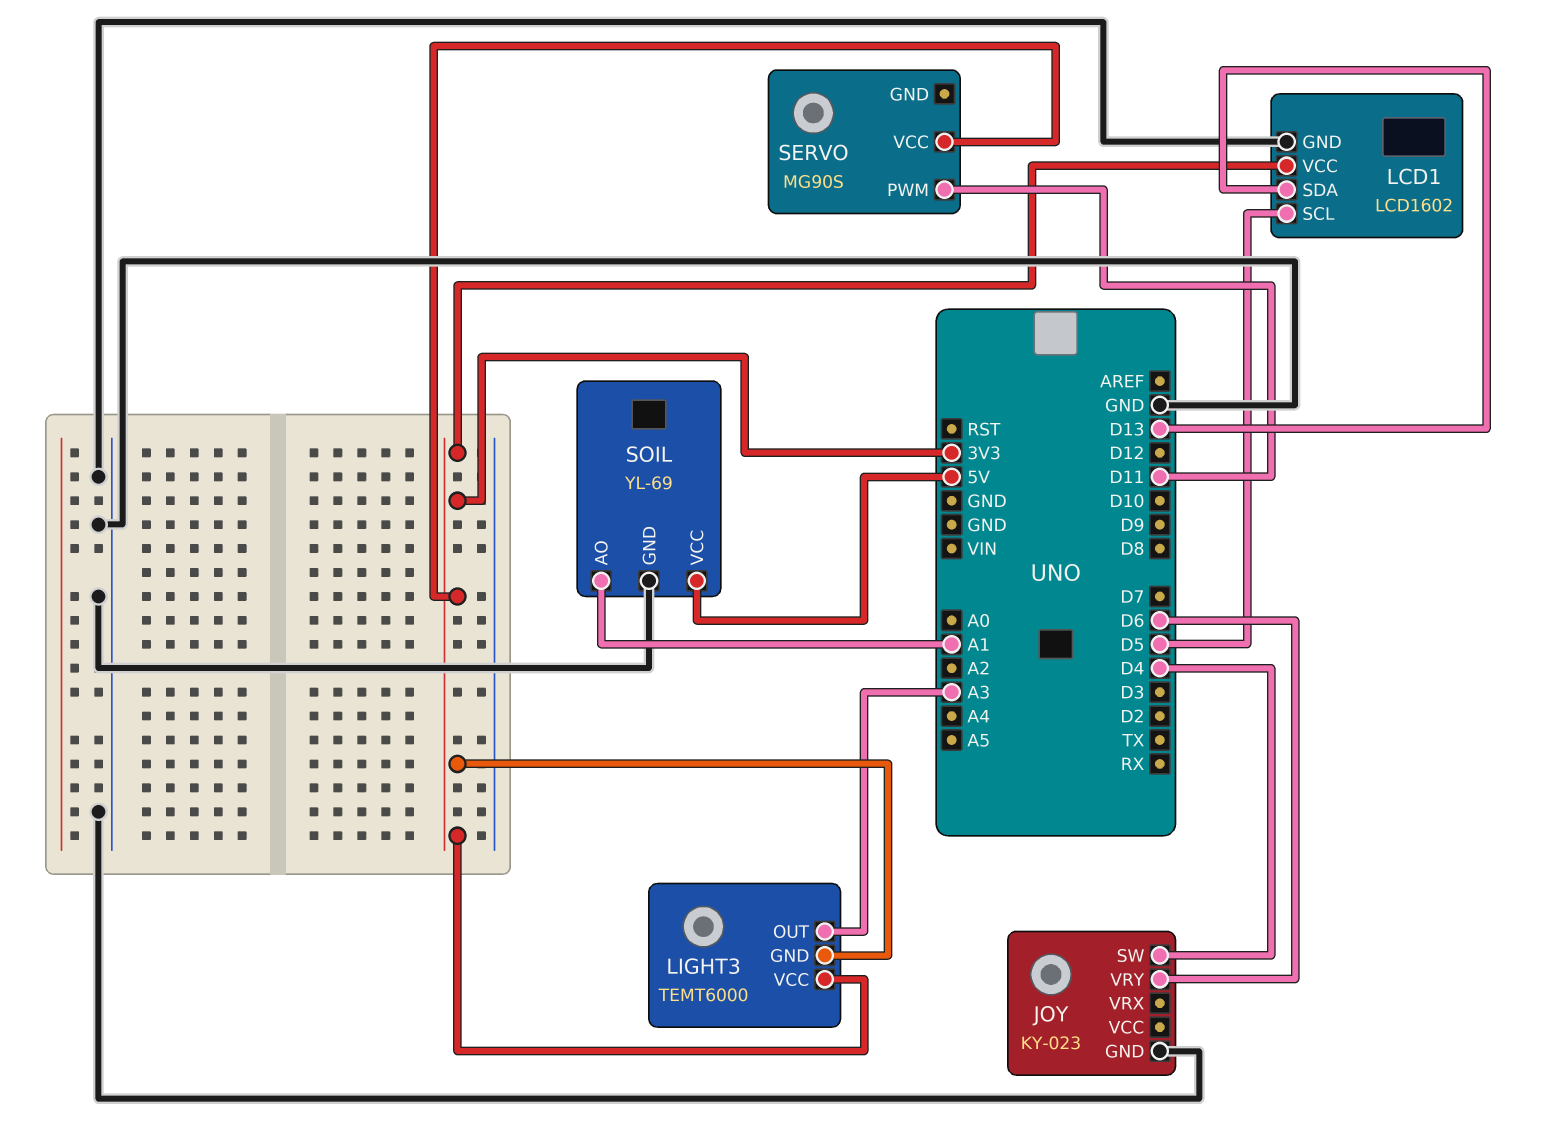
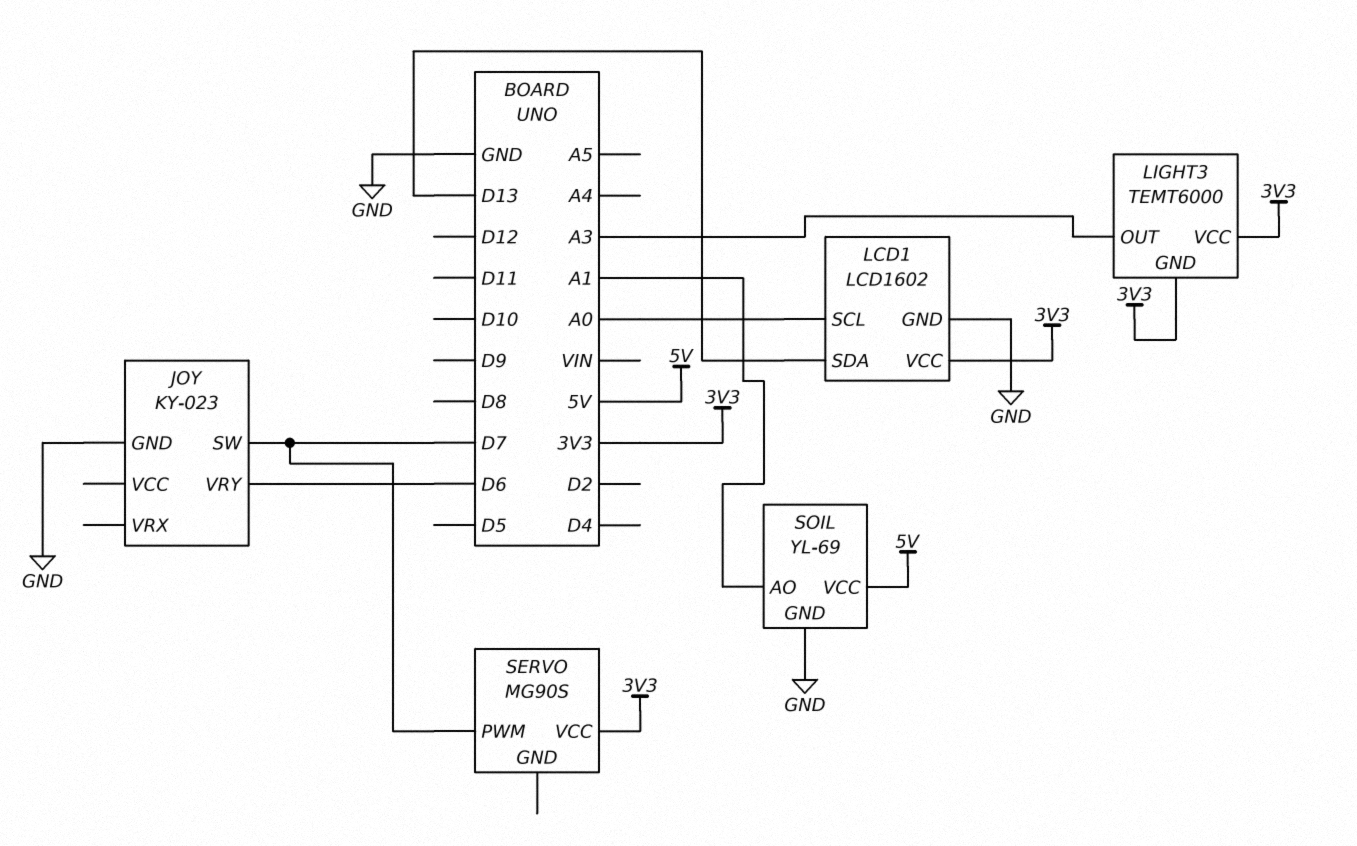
JOY pin SW: D4 -> D7
LCD1 pin SCL: D5 -> A0
SERVO pin PWM: D11 -> D7

